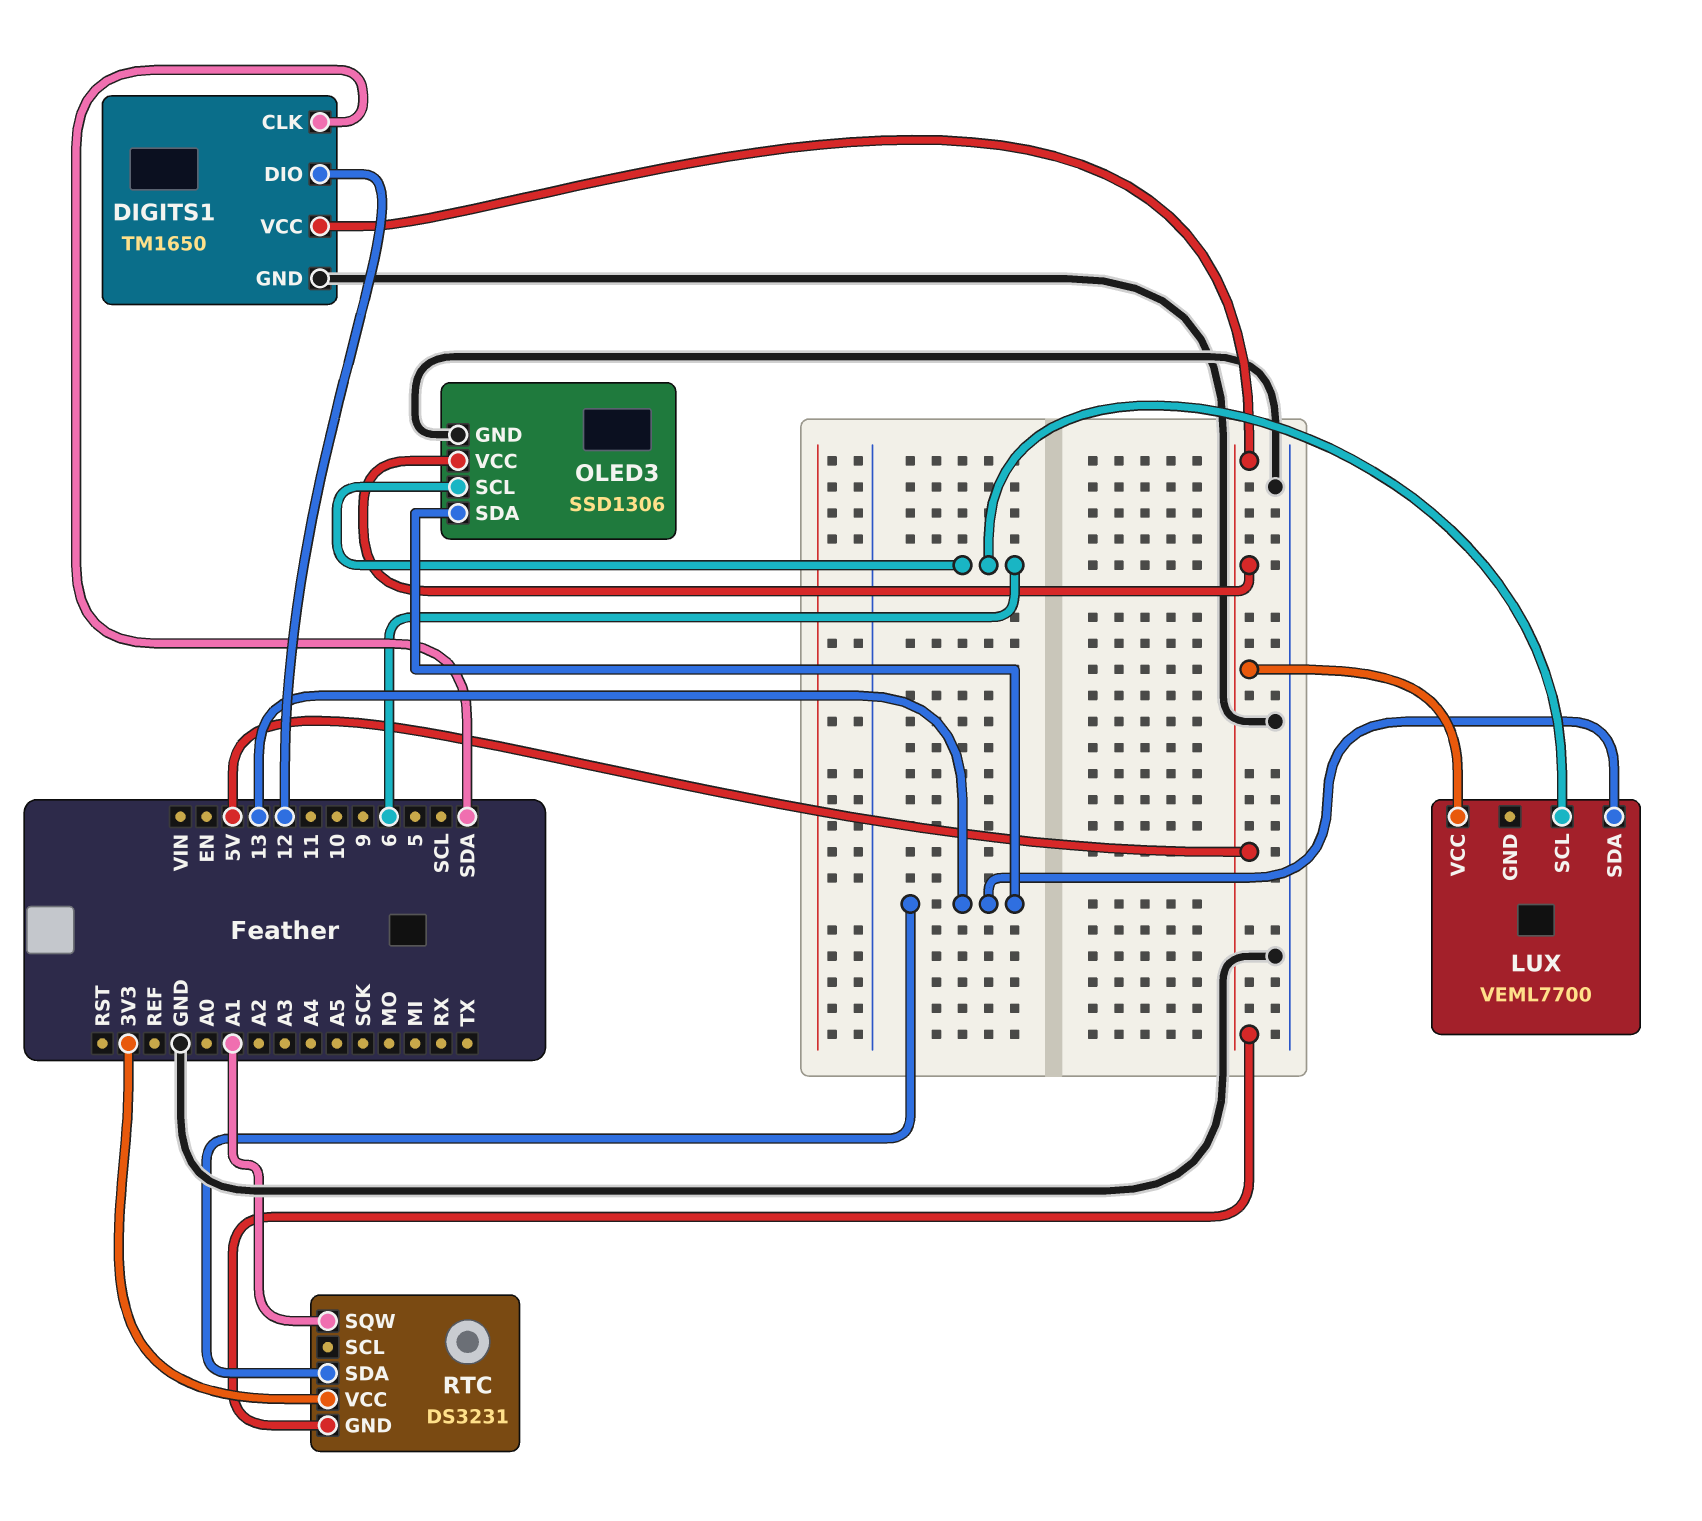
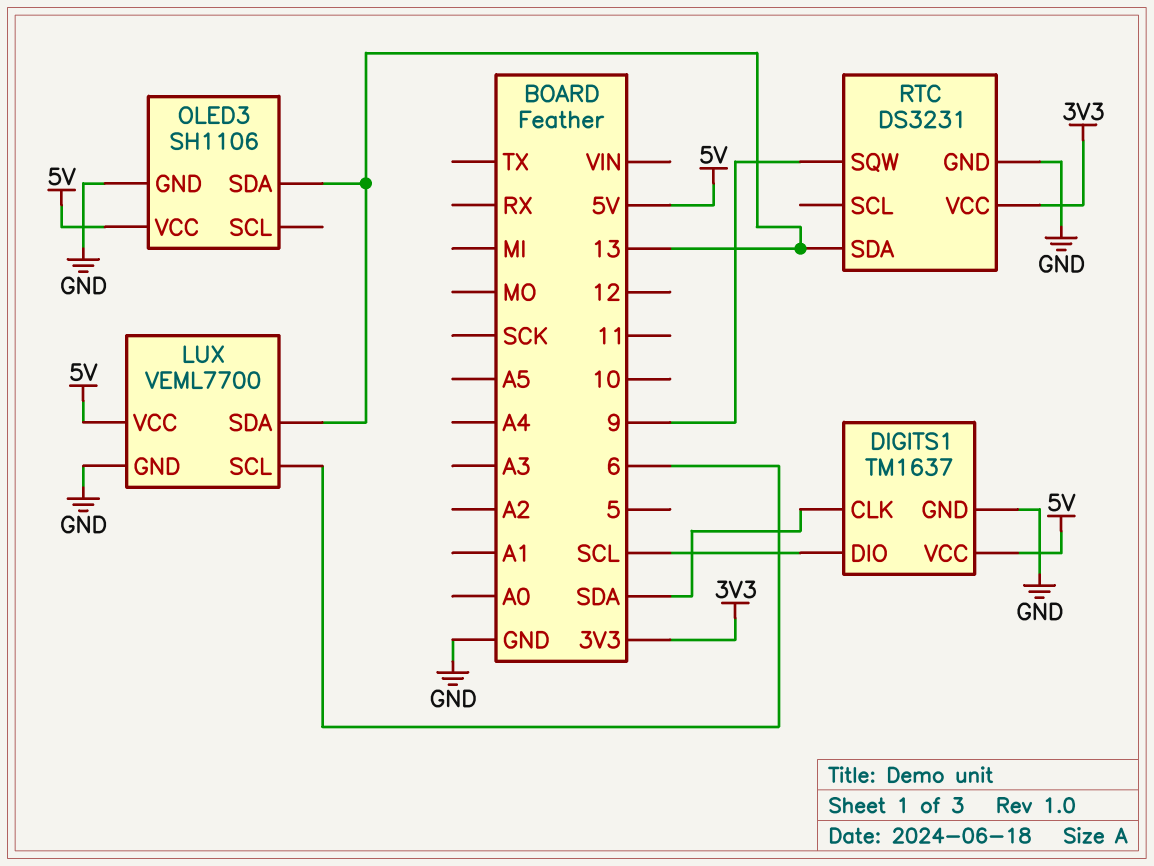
DIGITS1: TM1650 -> TM1637
DIGITS1 pin DIO: 12 -> SCL
LUX pin GND: none -> GND
OLED3: SSD1306 -> SH1106
OLED3 pin SCL: 6 -> none
RTC pin GND: 5V -> GND
RTC pin SQW: A1 -> 9

